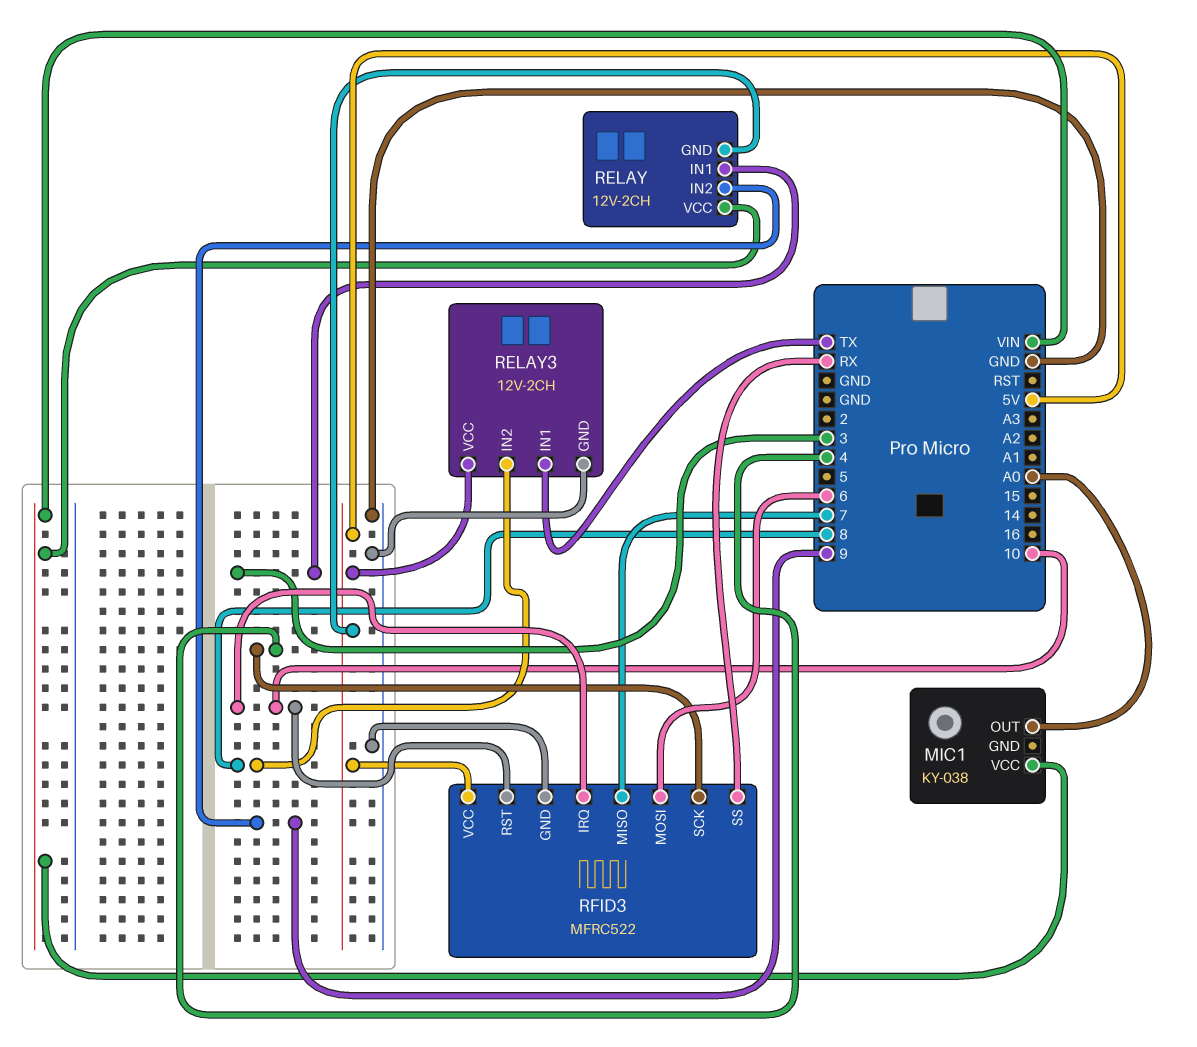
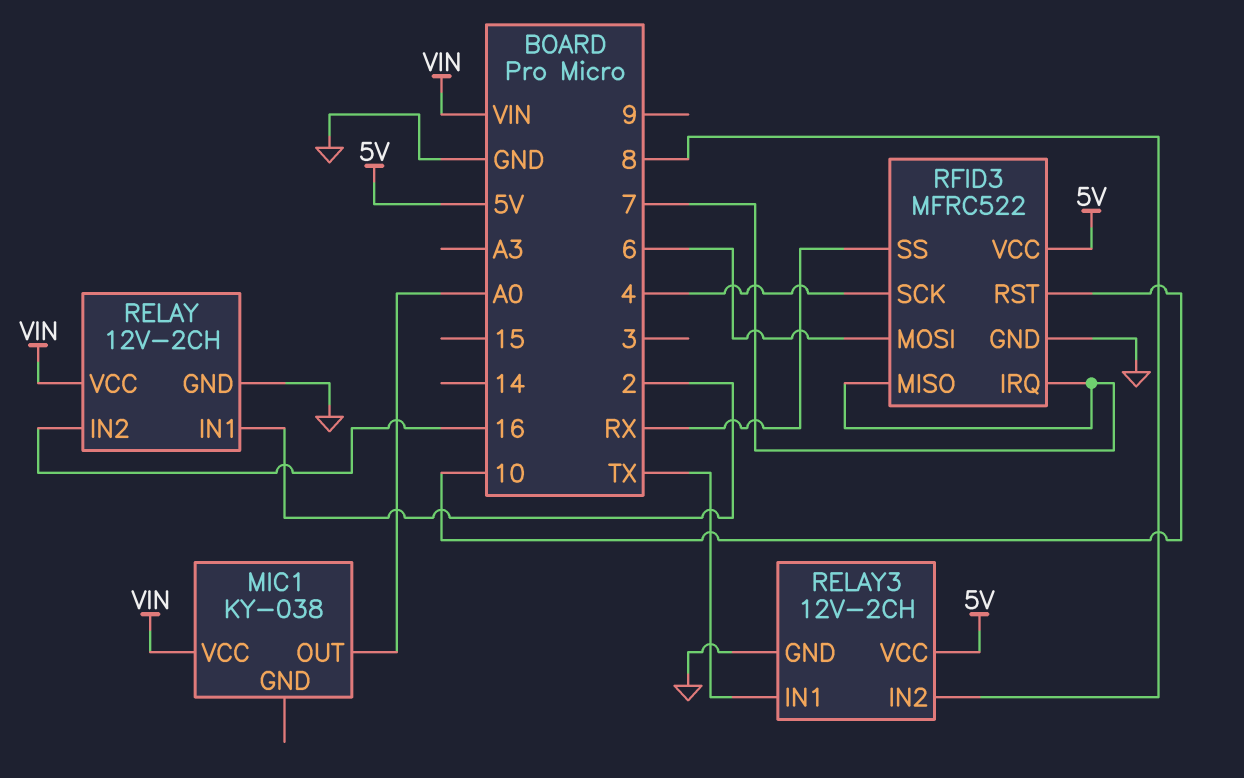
RELAY pin GND: 5V -> GND
RELAY pin IN1: 3 -> 2
RELAY pin IN2: 9 -> 16
RFID3 pin IRQ: 10 -> 7

